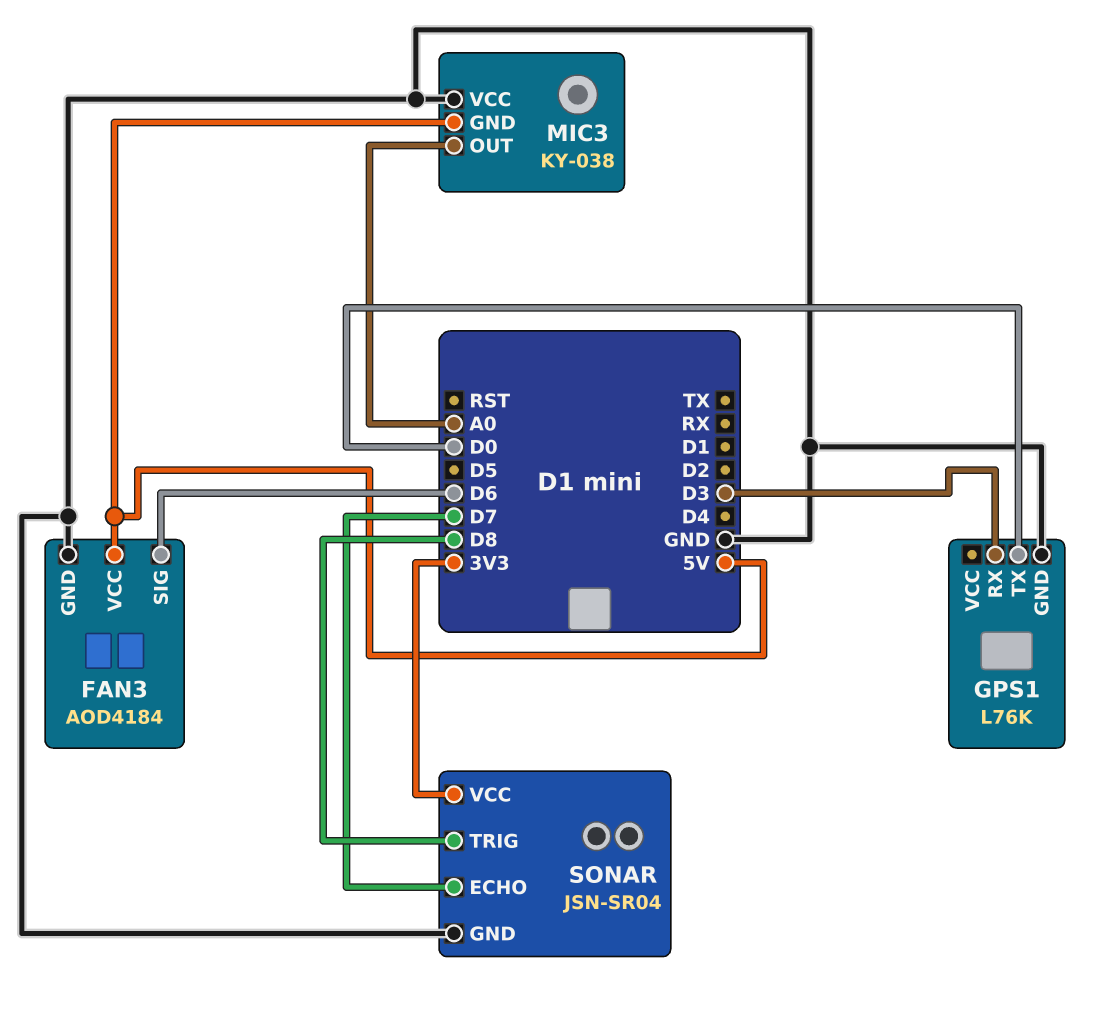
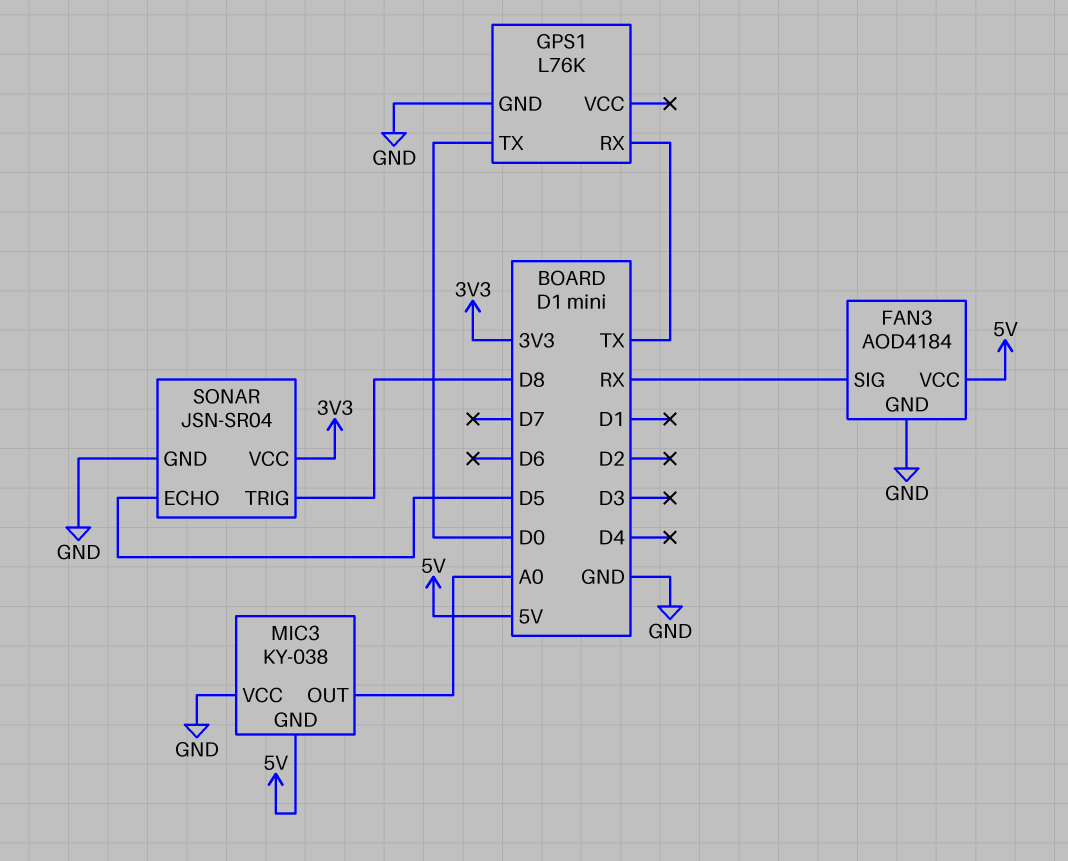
FAN3 pin SIG: D6 -> RX
GPS1 pin RX: D3 -> TX
SONAR pin ECHO: D7 -> D5

